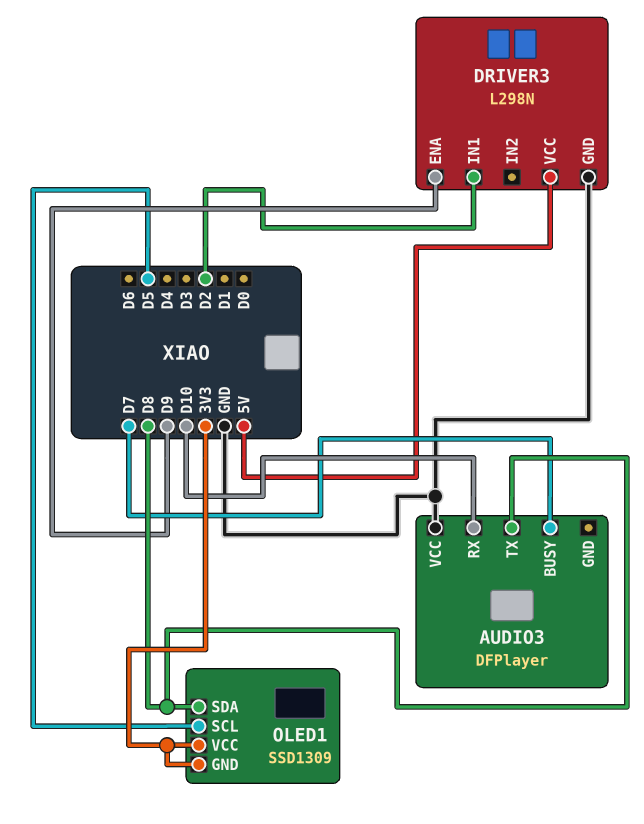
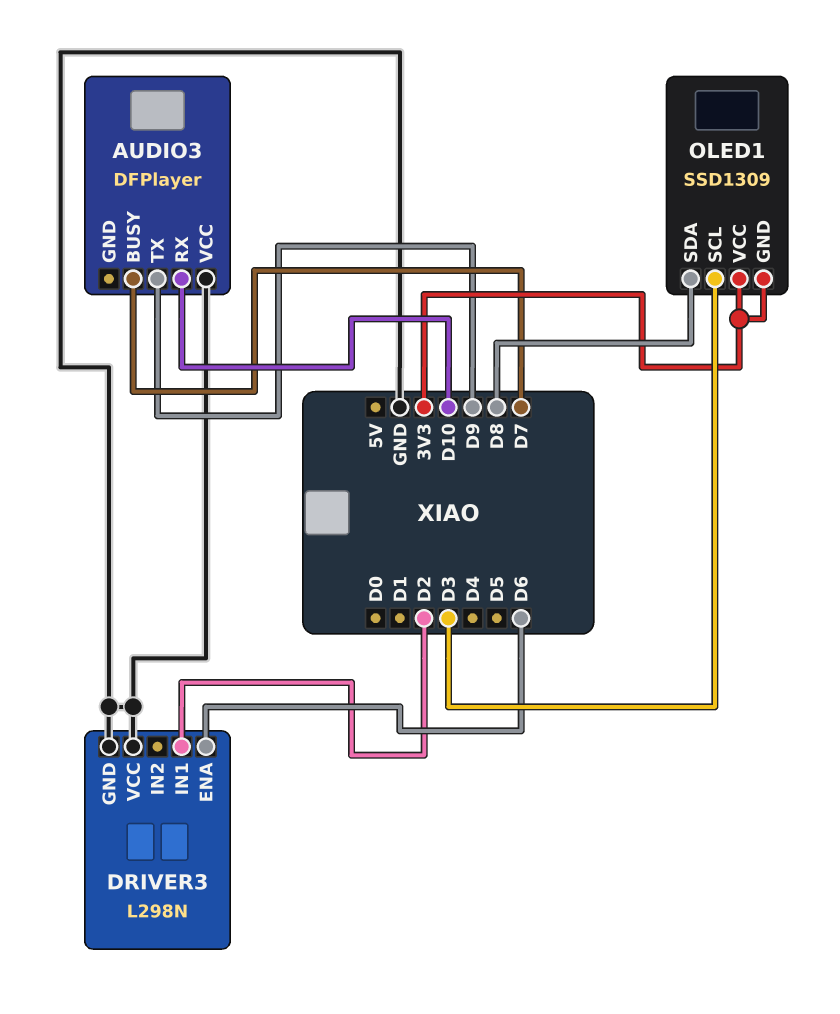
AUDIO3 pin TX: D8 -> D9
DRIVER3 pin ENA: D9 -> D6
DRIVER3 pin VCC: 5V -> GND
OLED1 pin SCL: D5 -> D3

